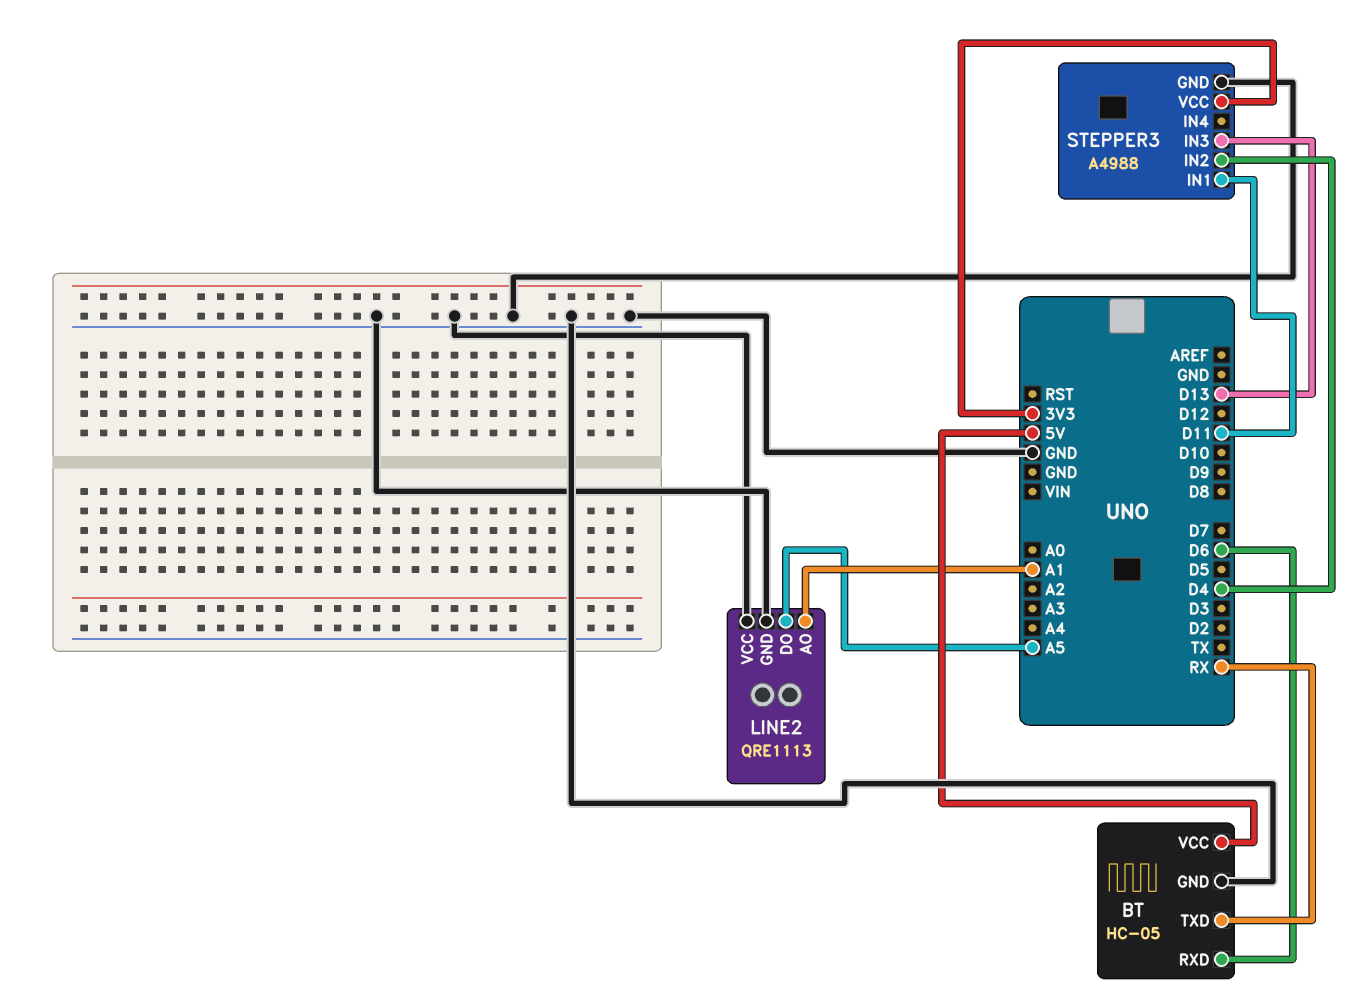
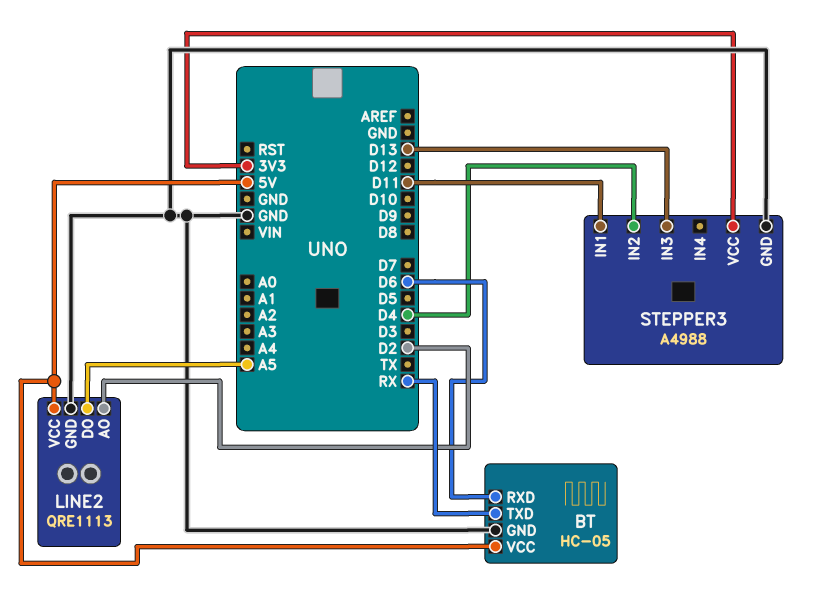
LINE2 pin AO: A1 -> D2
LINE2 pin VCC: GND -> 5V

